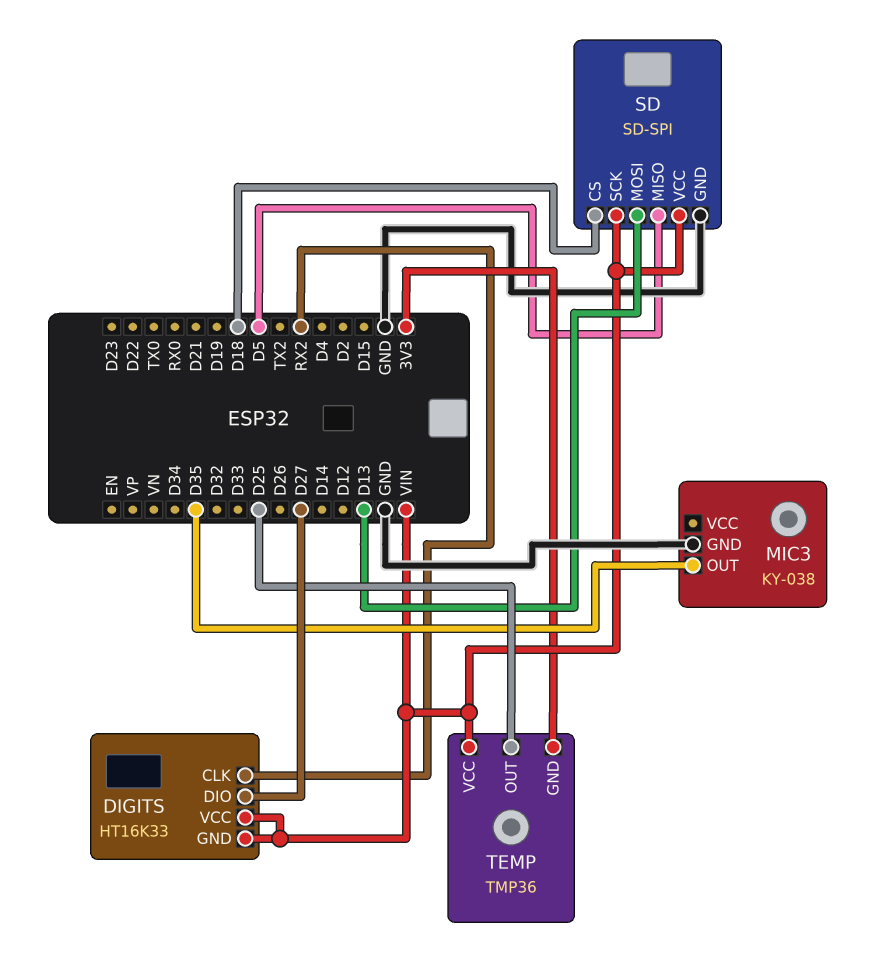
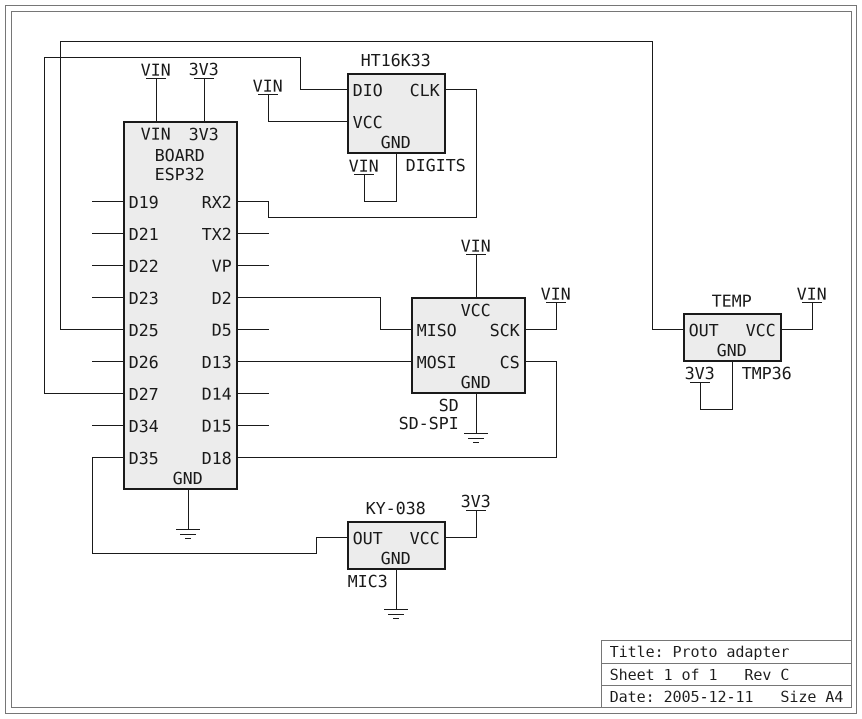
MIC3 pin VCC: none -> 3V3
SD pin MISO: D5 -> D2

